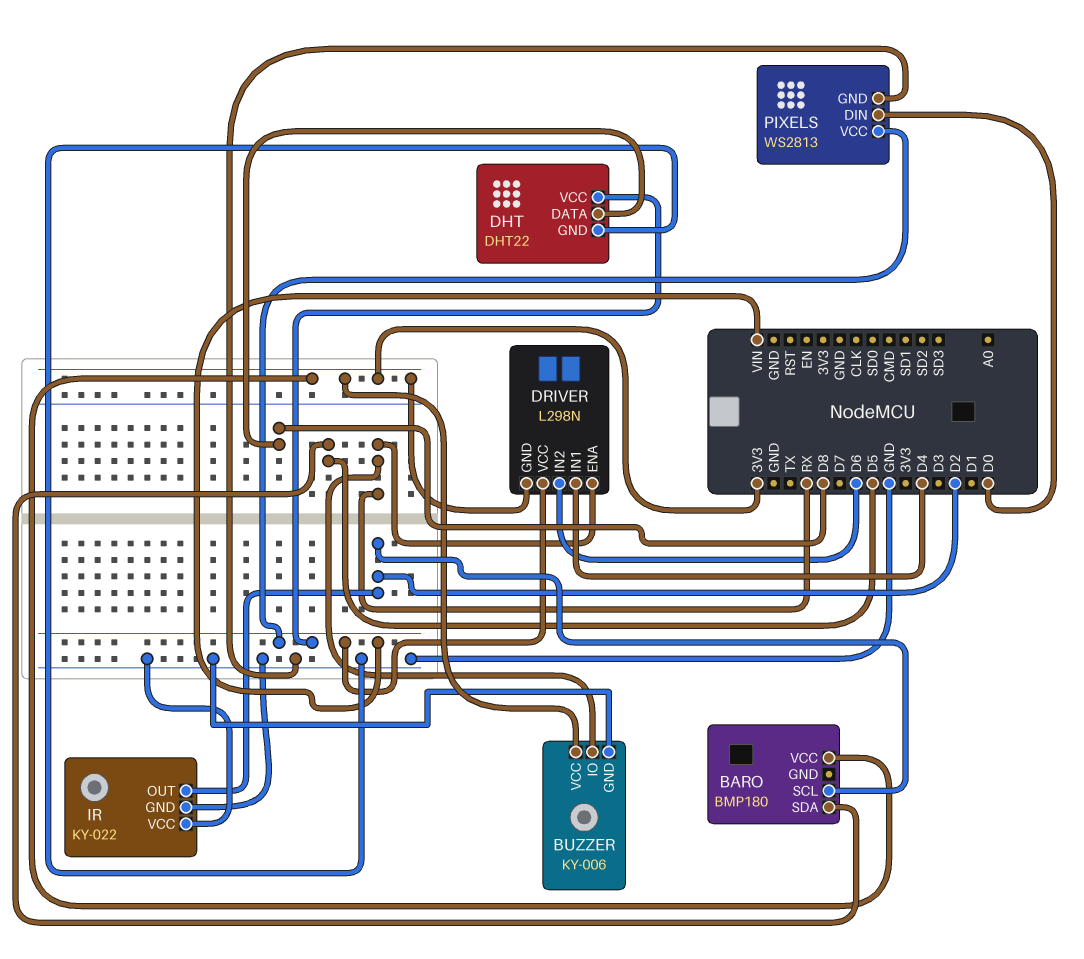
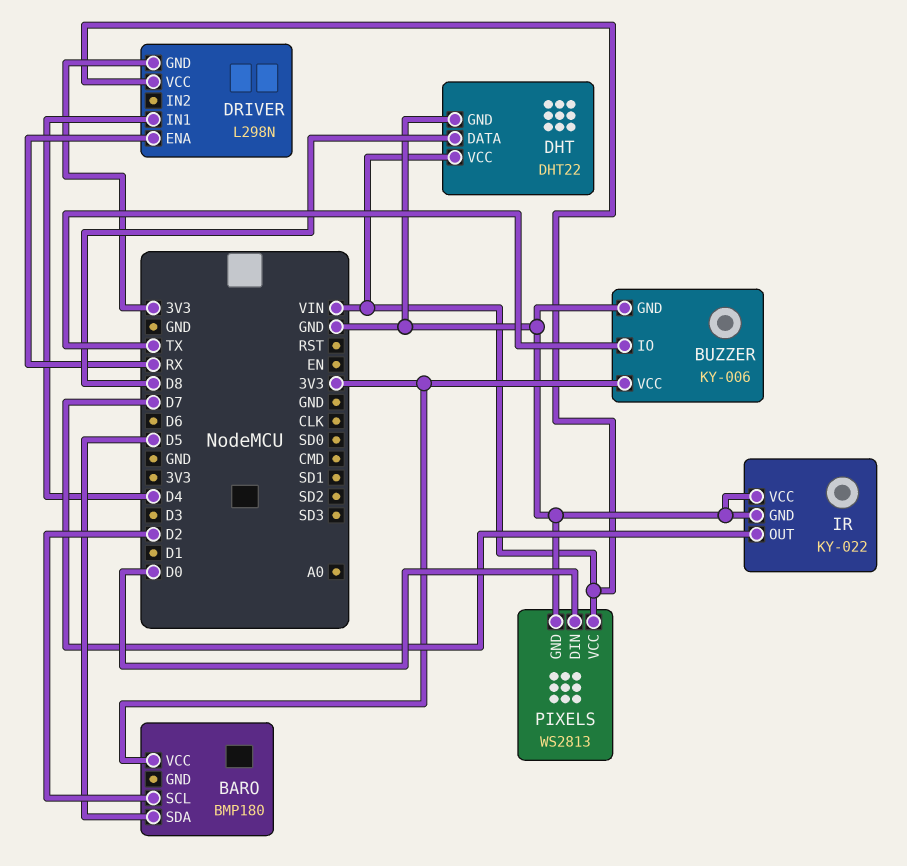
BUZZER pin IO: RX -> TX
DRIVER pin IN2: D6 -> none
IR pin OUT: D2 -> D7

